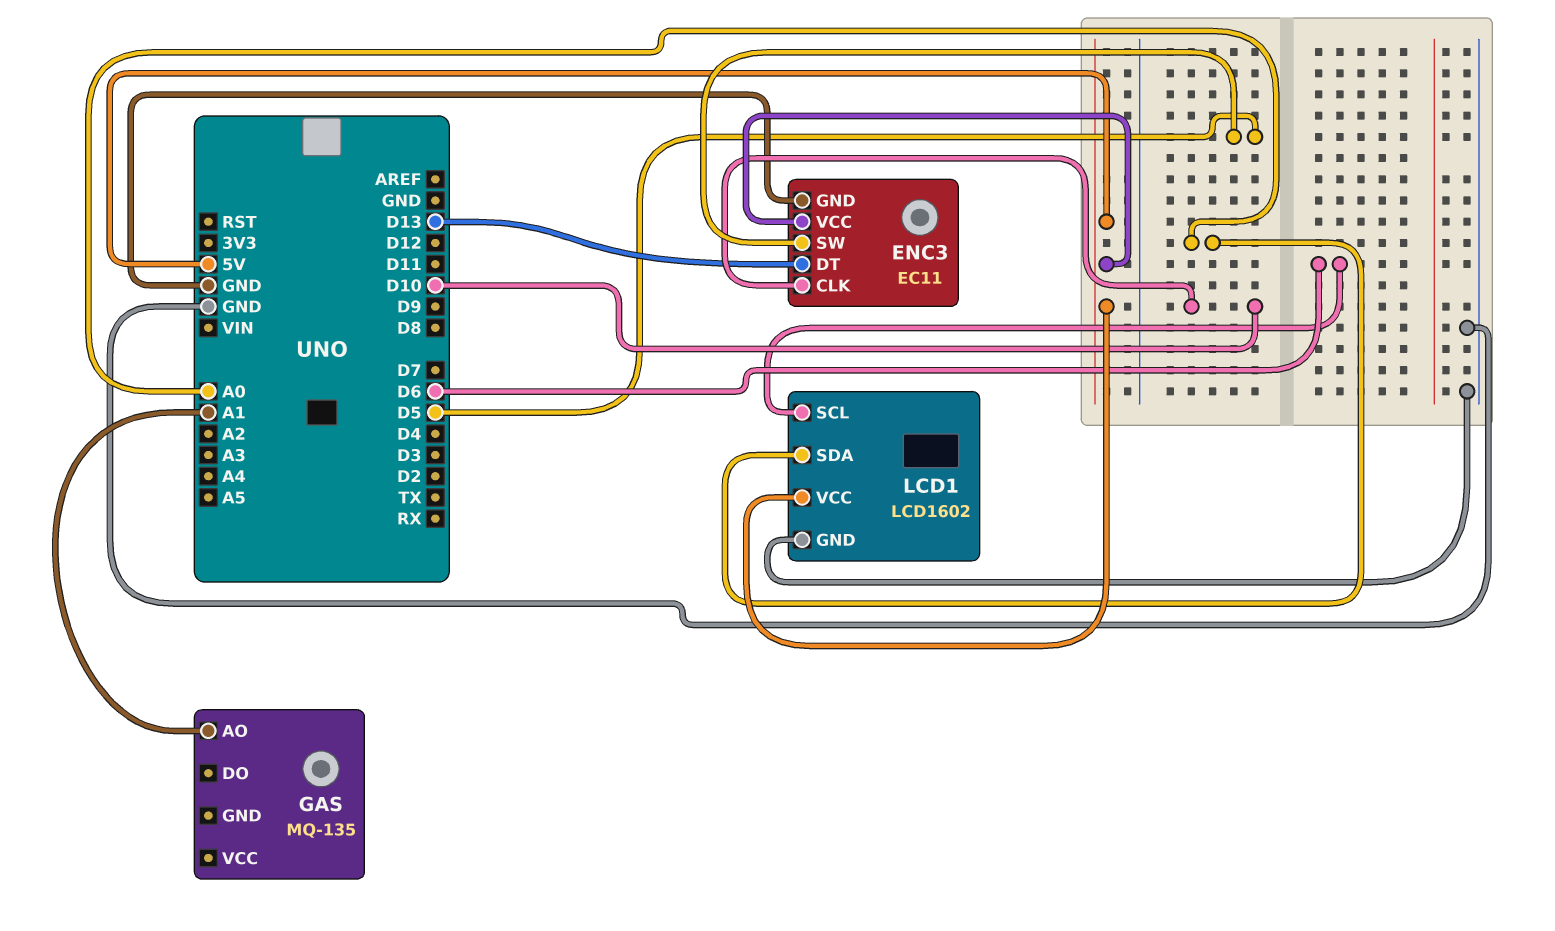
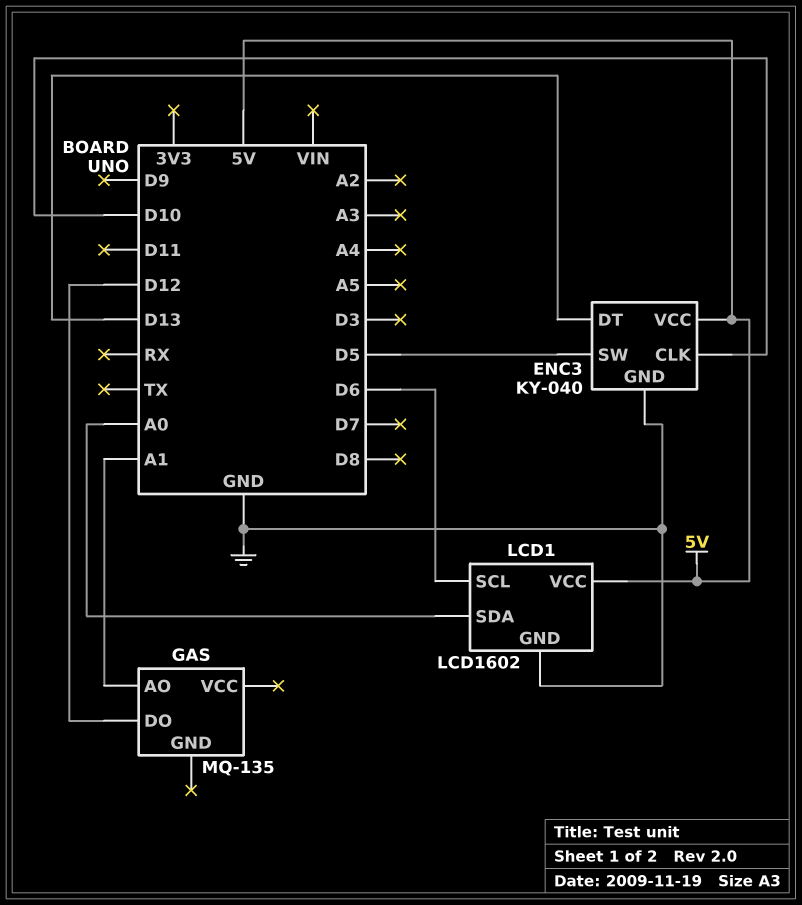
ENC3: EC11 -> KY-040
GAS pin DO: none -> D12

